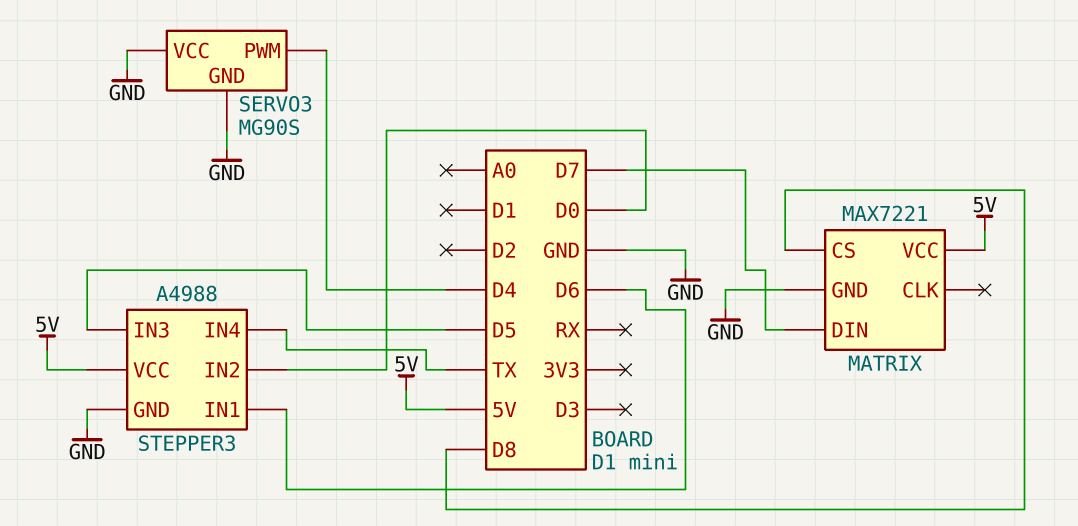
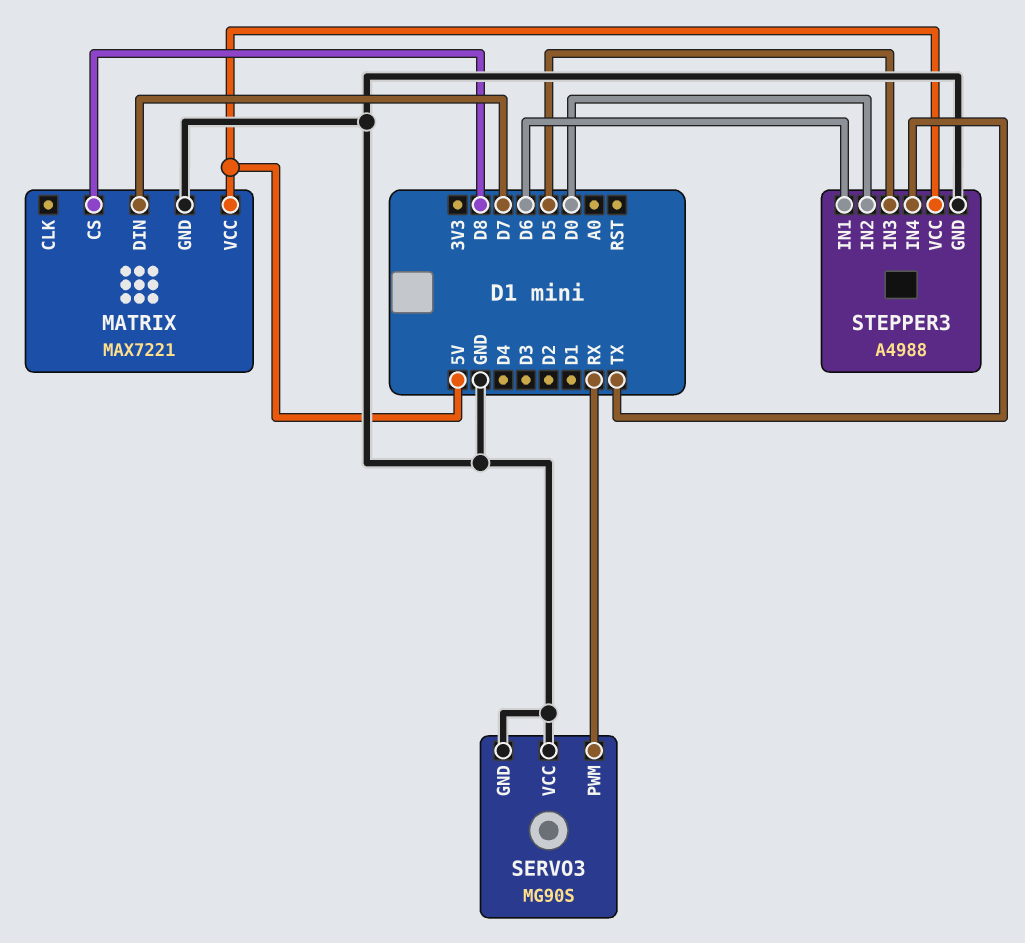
SERVO3 pin PWM: D4 -> RX

